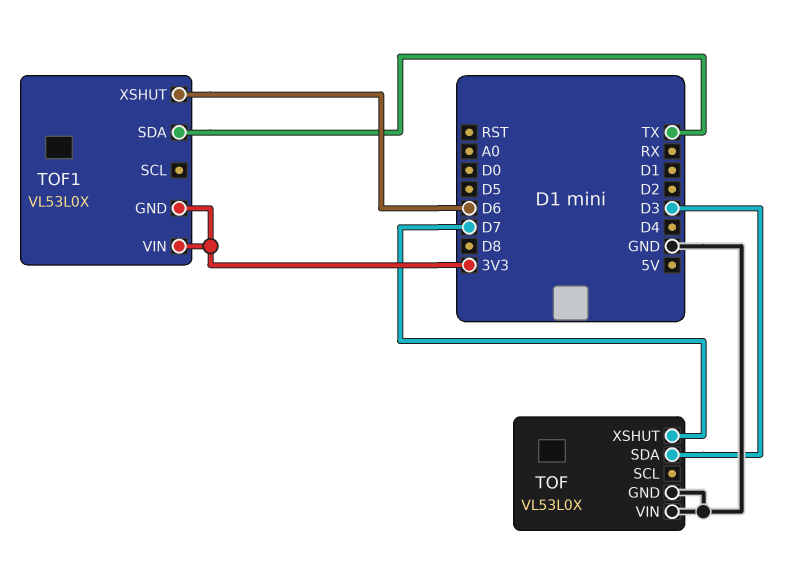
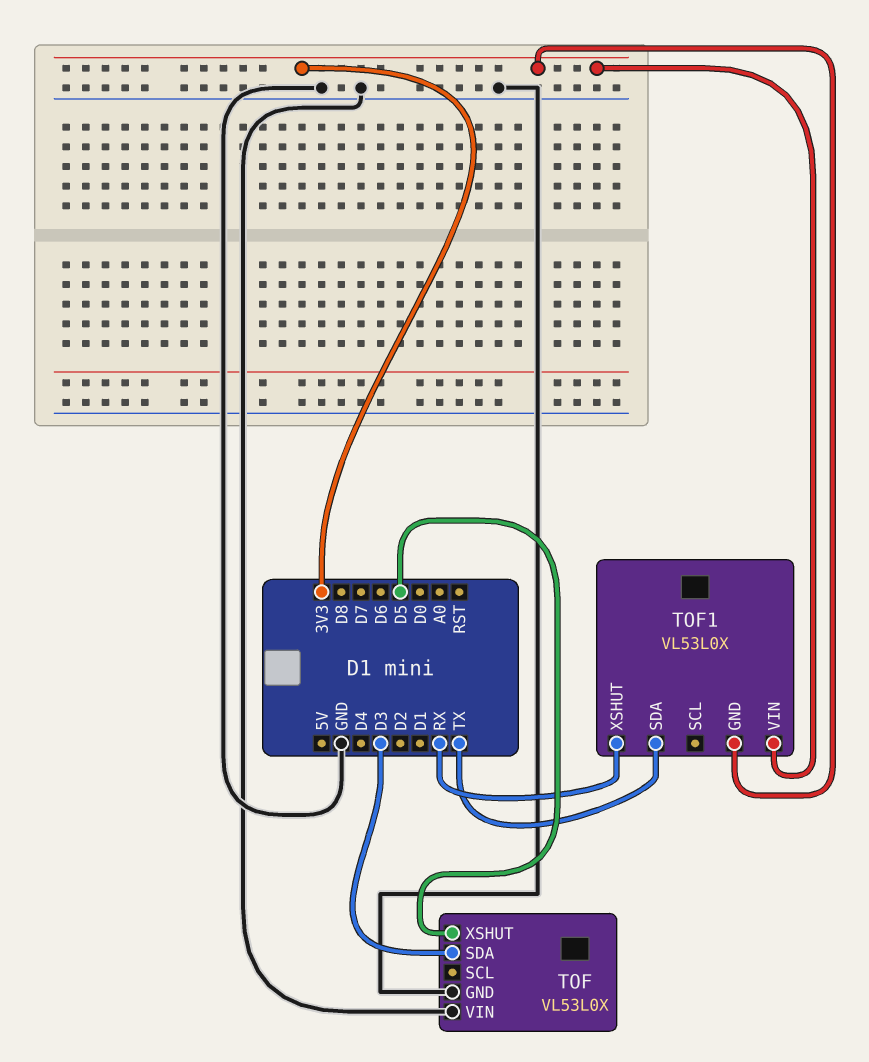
TOF pin XSHUT: D7 -> D5
TOF1 pin XSHUT: D6 -> RX

